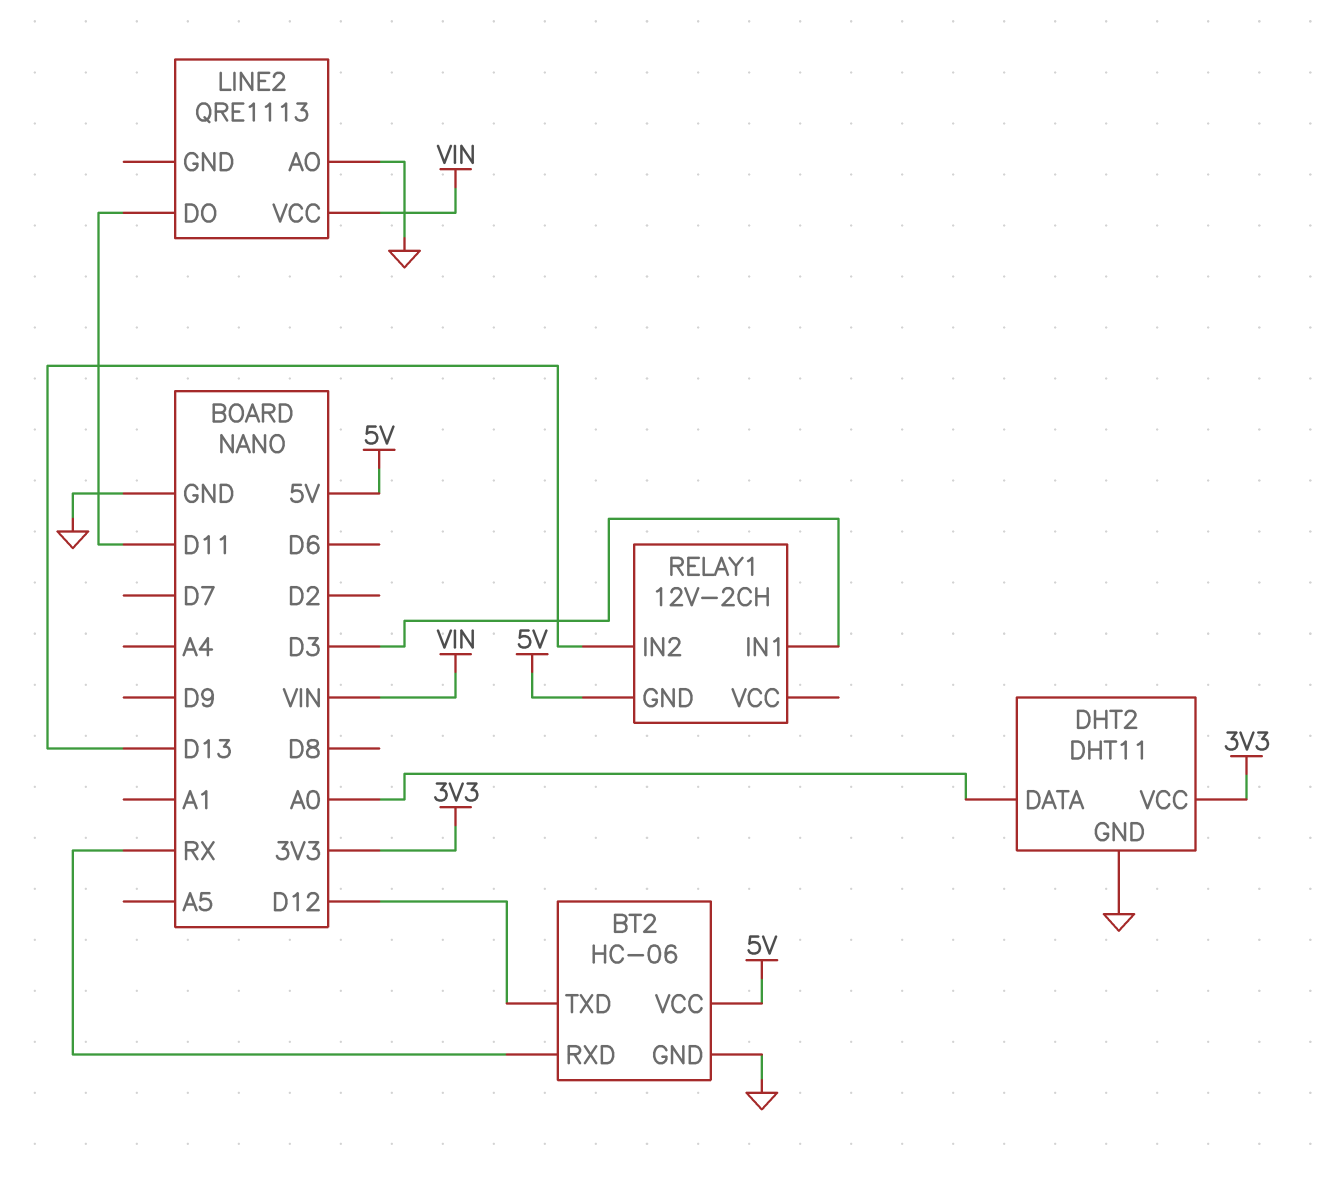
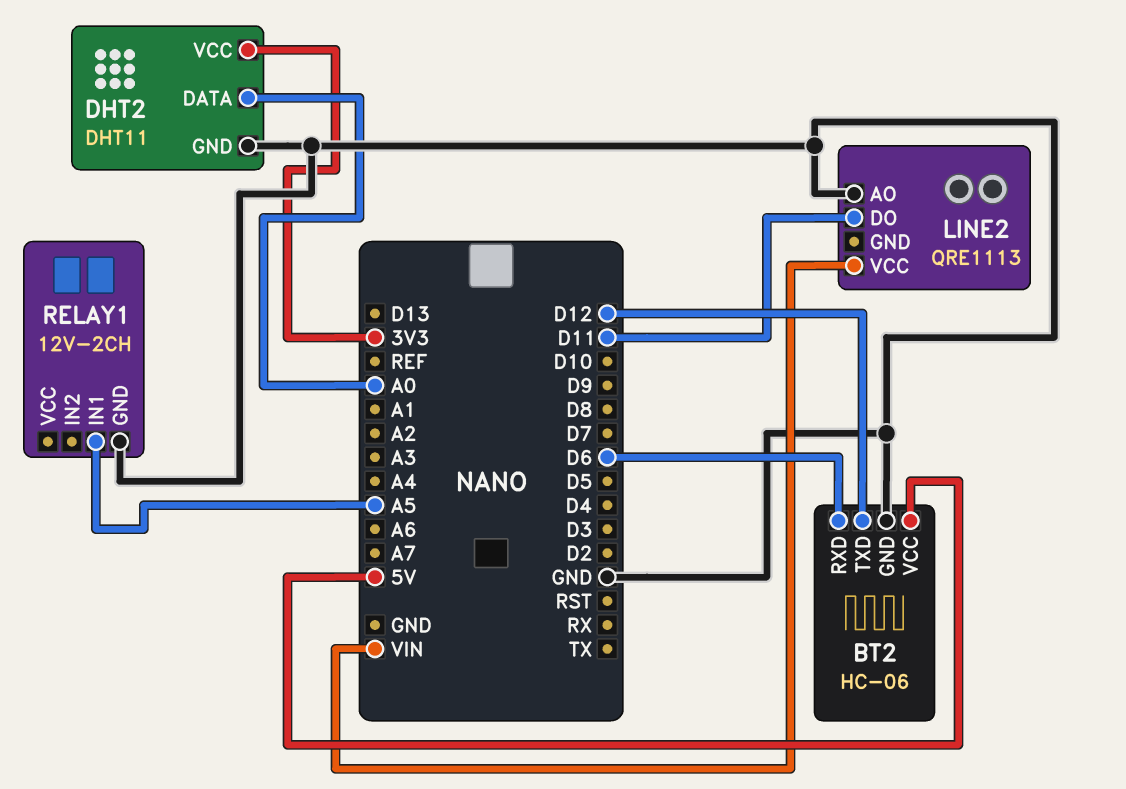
BT2 pin RXD: RX -> D6
RELAY1 pin GND: 5V -> GND
RELAY1 pin IN1: D3 -> A5
RELAY1 pin IN2: D13 -> none

